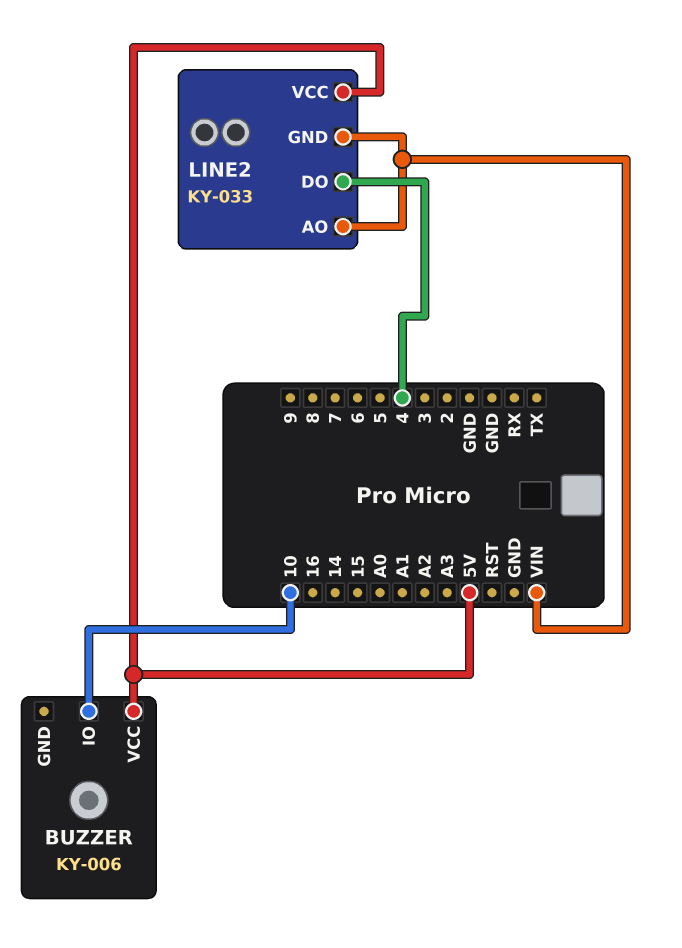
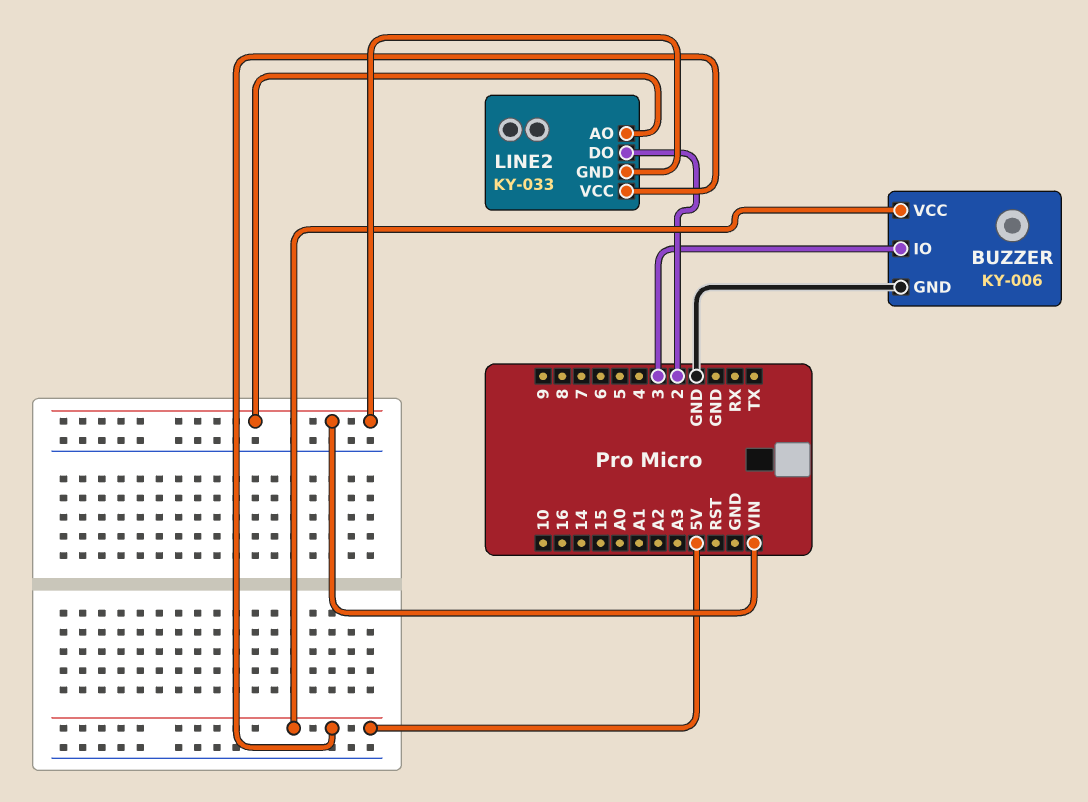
BUZZER pin GND: none -> GND
BUZZER pin IO: 10 -> 3
LINE2 pin DO: 4 -> 2

